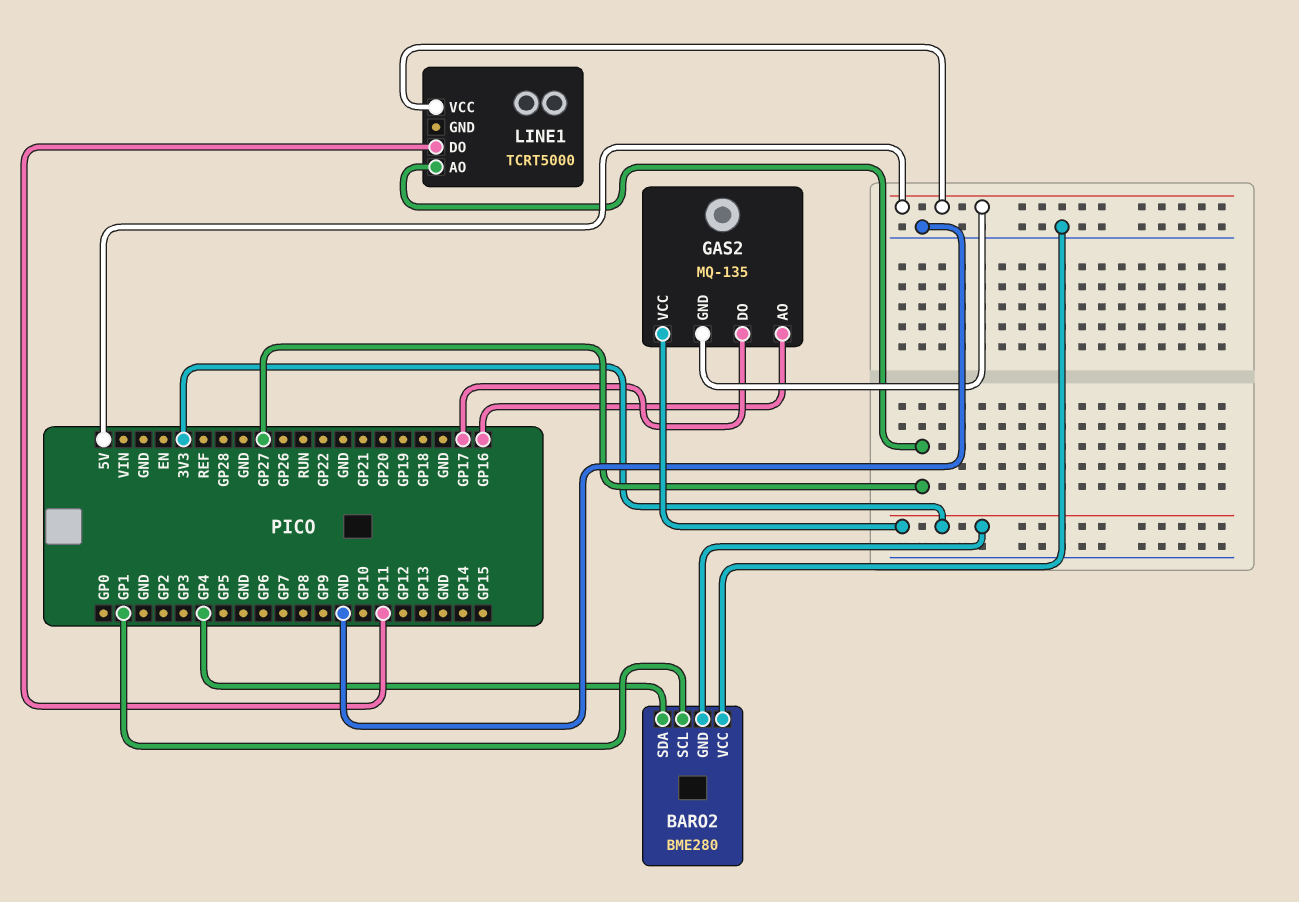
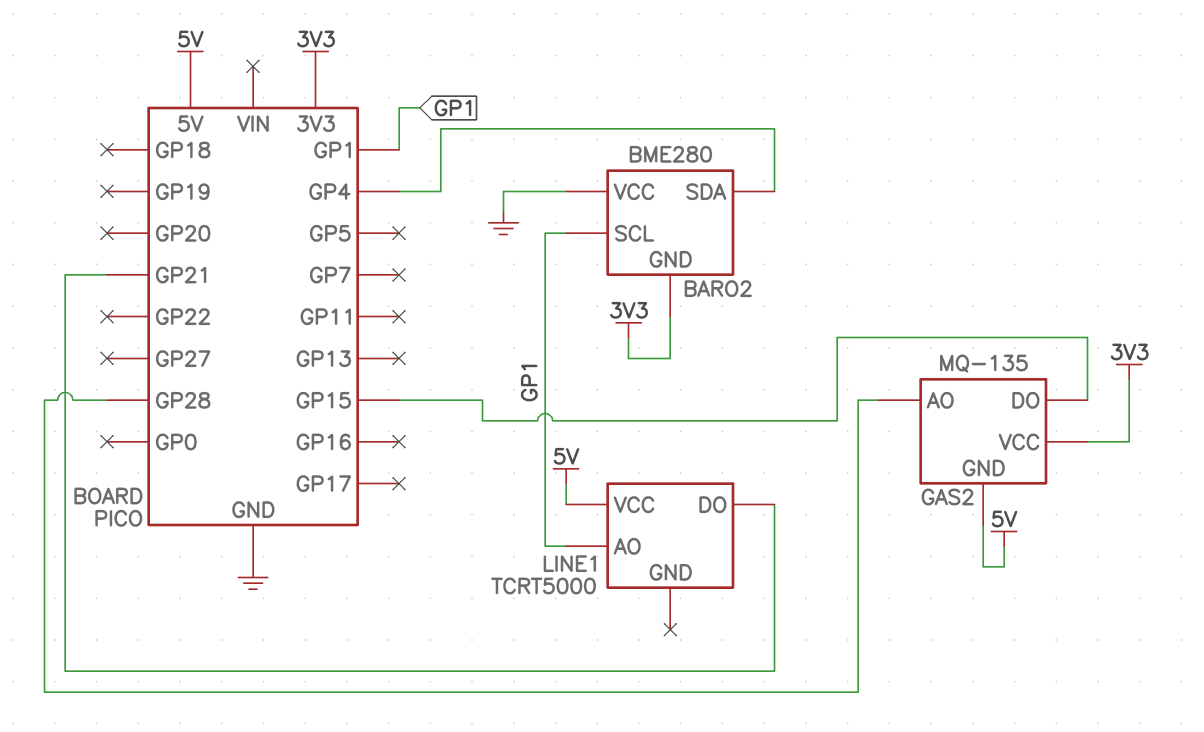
GAS2 pin AO: GP16 -> GP28
GAS2 pin DO: GP17 -> GP15
LINE1 pin AO: GP27 -> GP1
LINE1 pin DO: GP11 -> GP21

